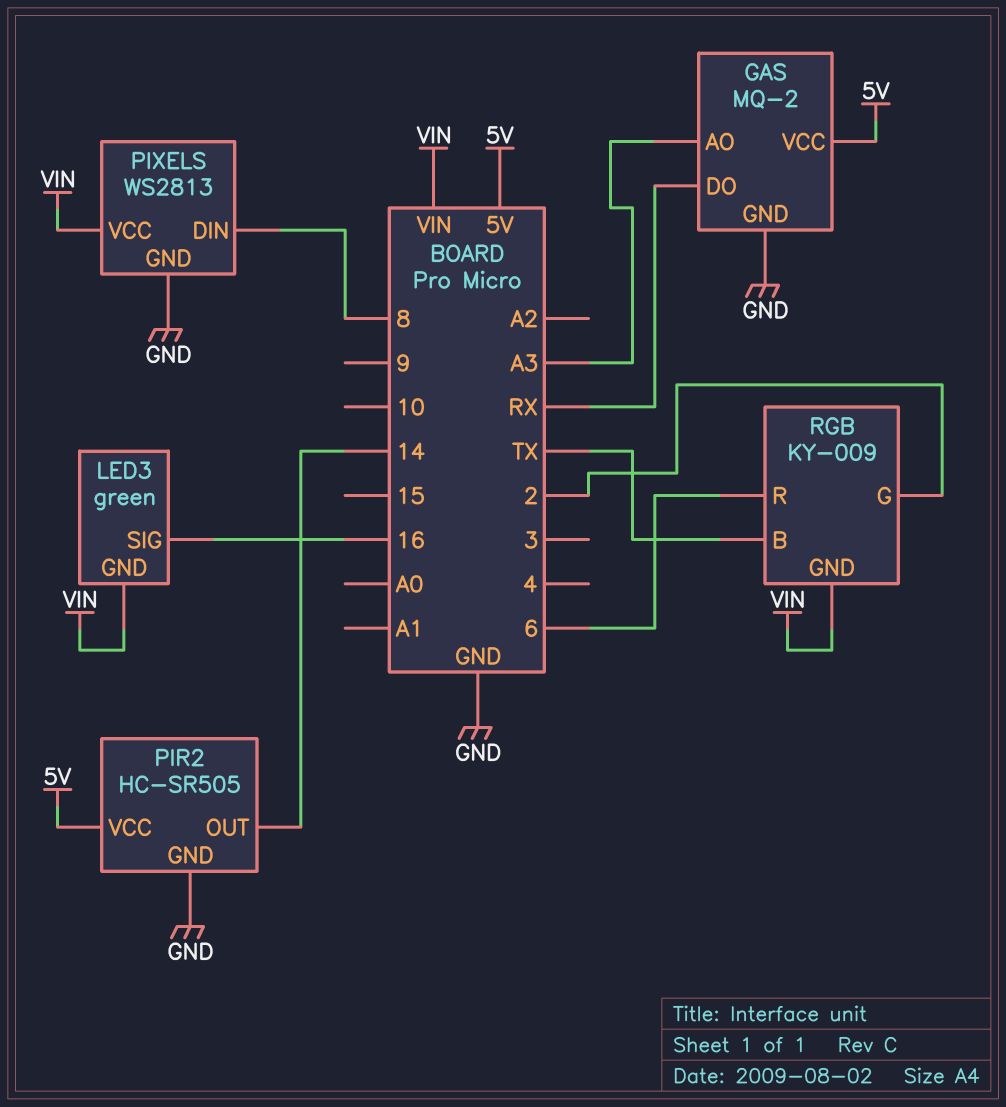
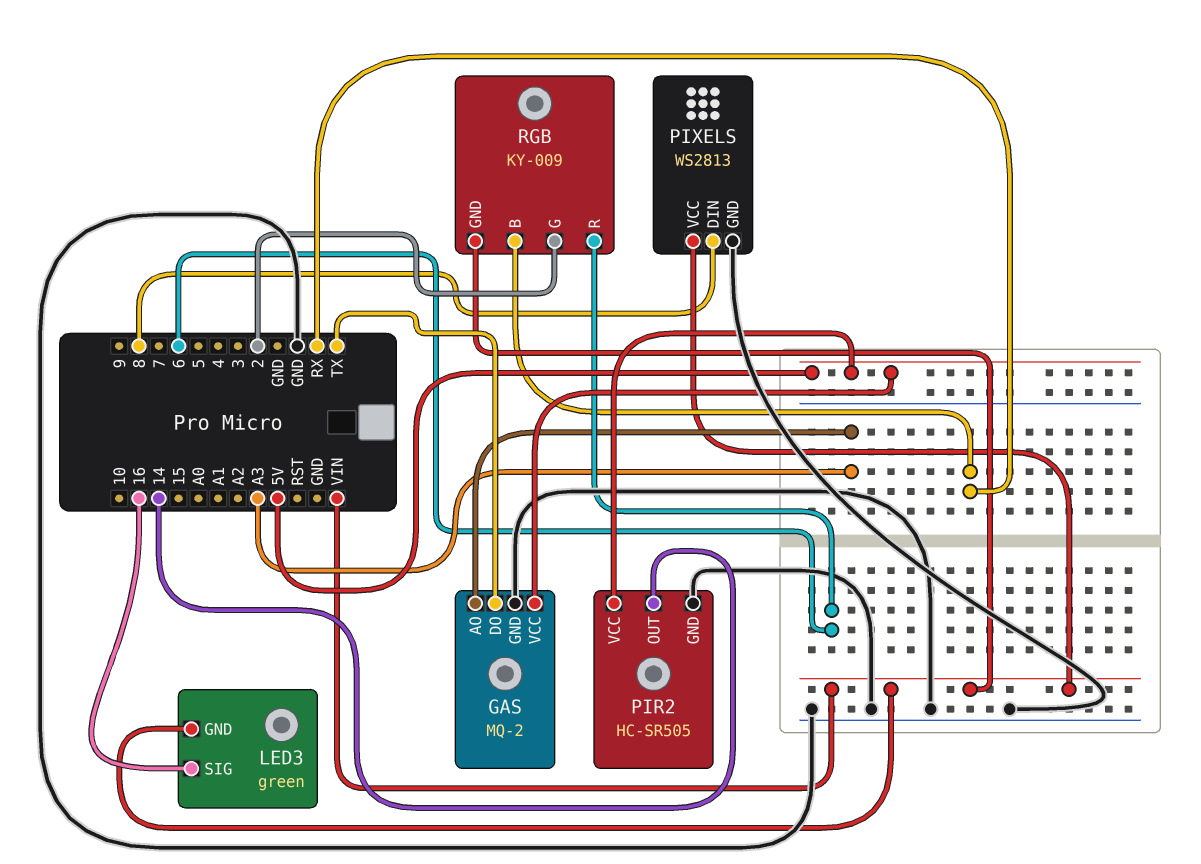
GAS pin DO: RX -> TX
RGB pin B: TX -> RX

